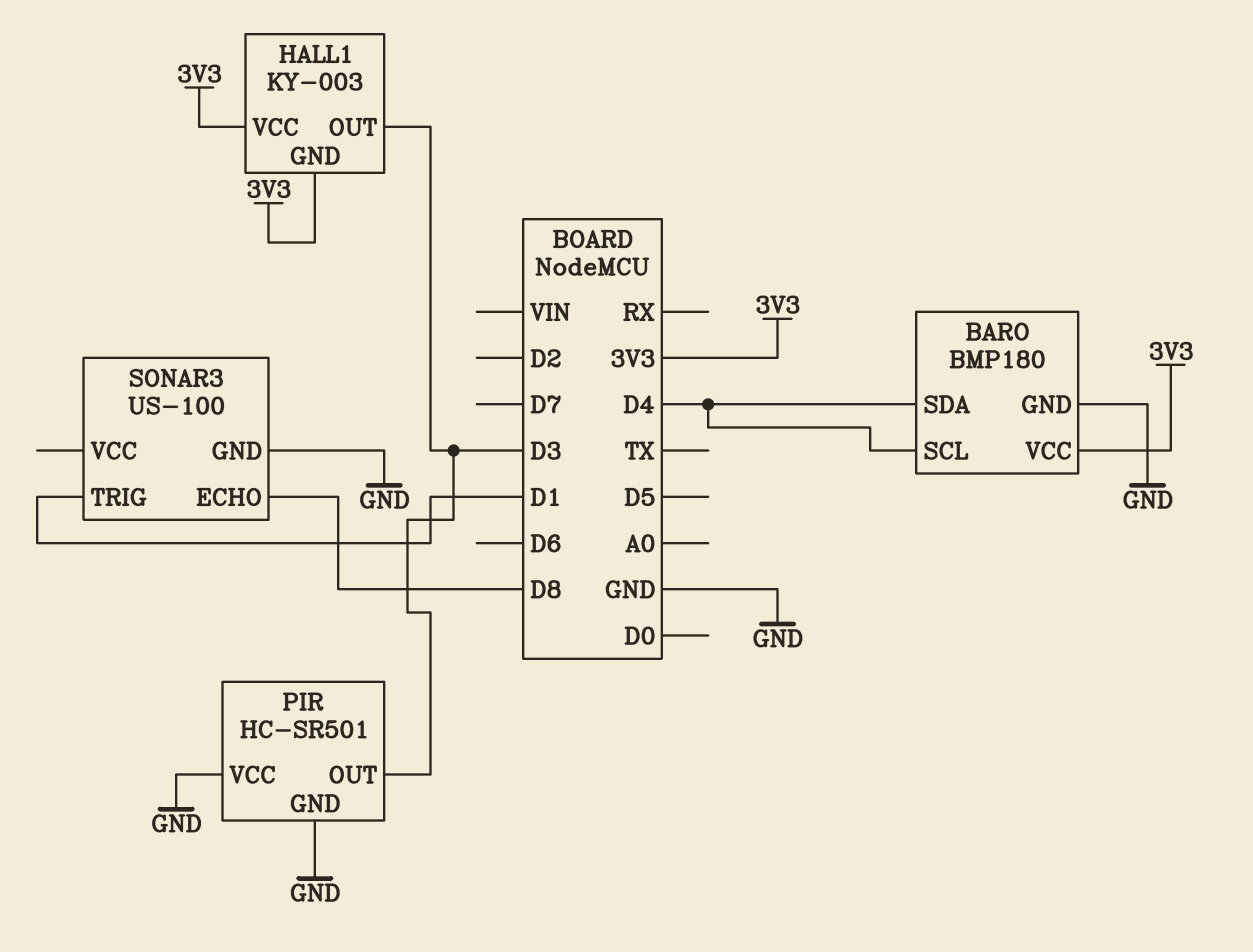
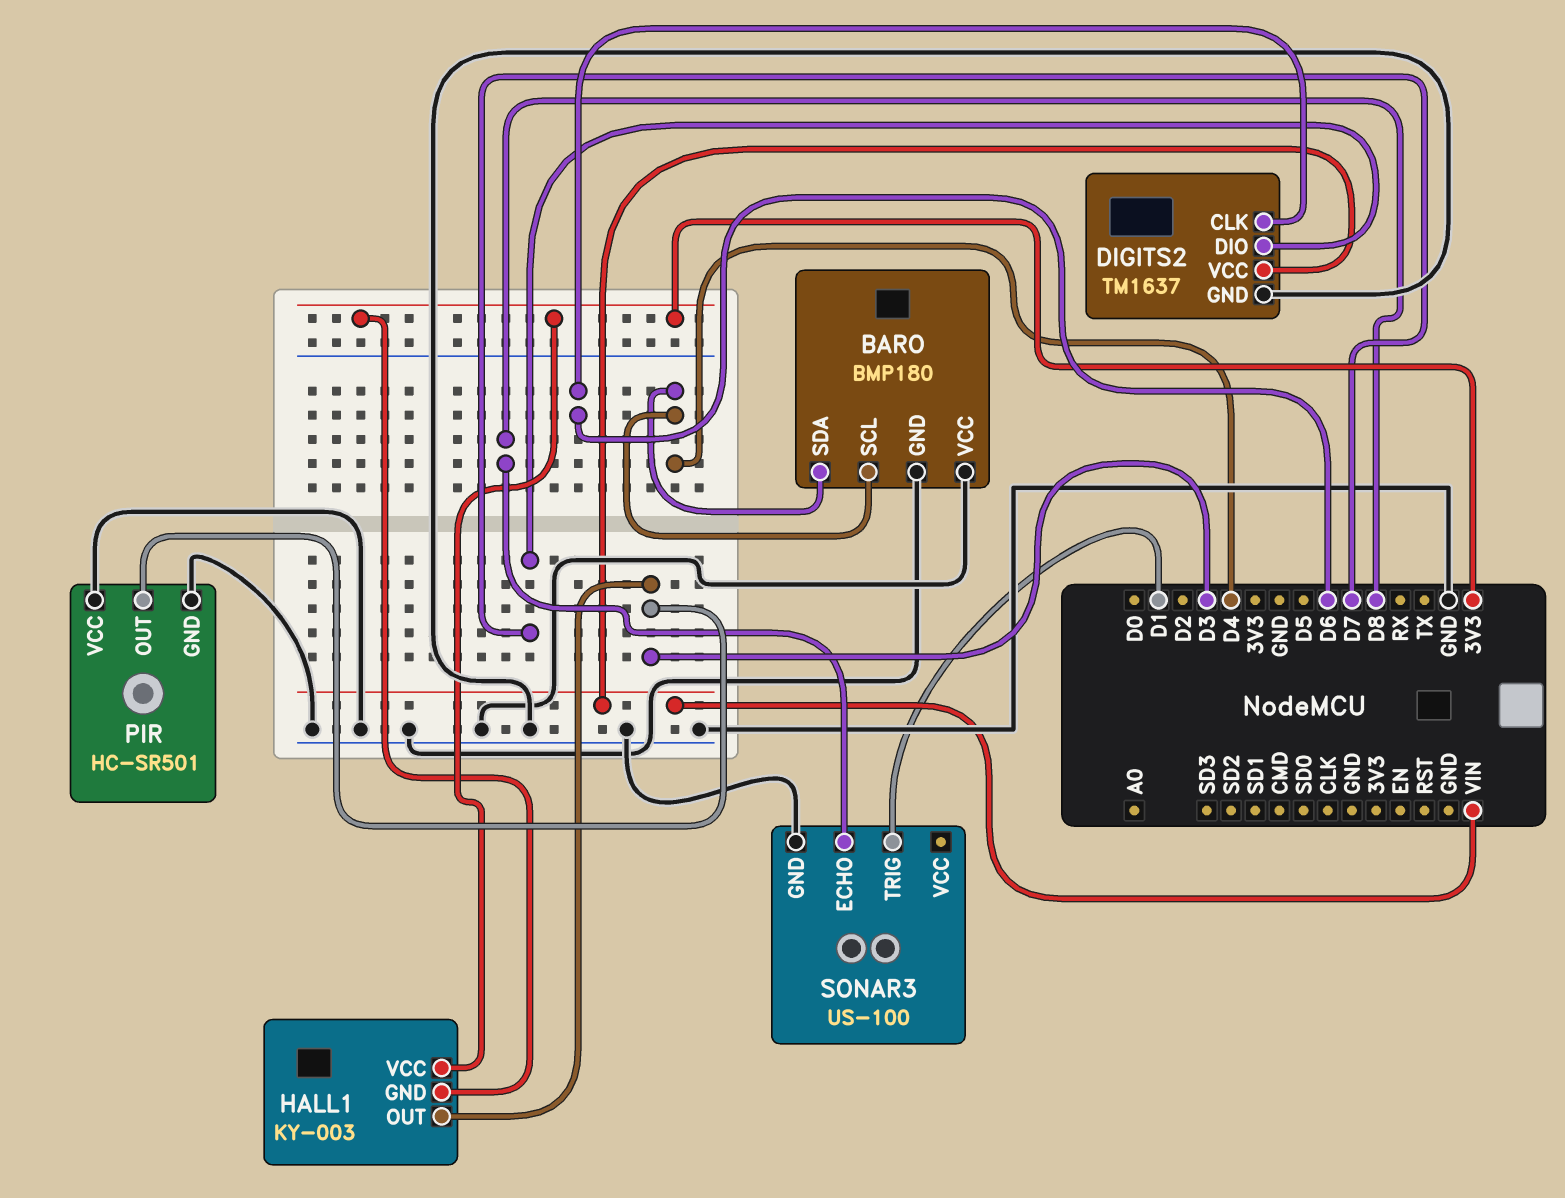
BARO pin VCC: 3V3 -> GND
DIGITS2: none -> TM1637
DIGITS2 pin CLK: none -> D6
DIGITS2 pin DIO: none -> D7
DIGITS2 pin GND: none -> GND
DIGITS2 pin VCC: none -> VIN

